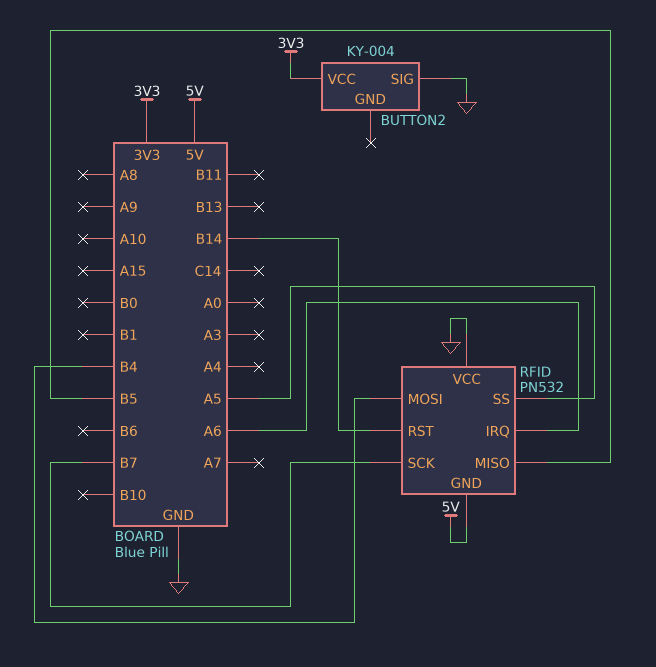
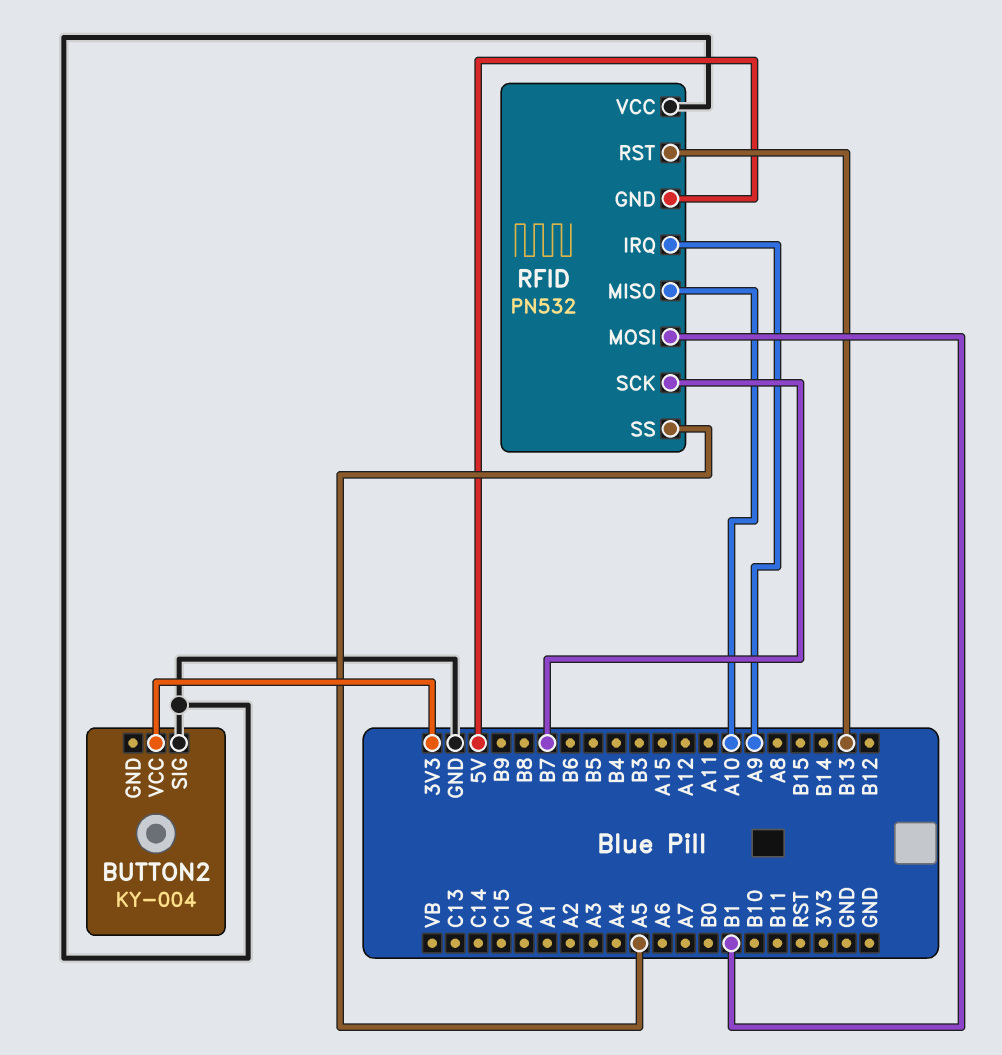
RFID pin IRQ: A6 -> A9
RFID pin MISO: B5 -> A10
RFID pin MOSI: B4 -> B1
RFID pin RST: B14 -> B13

